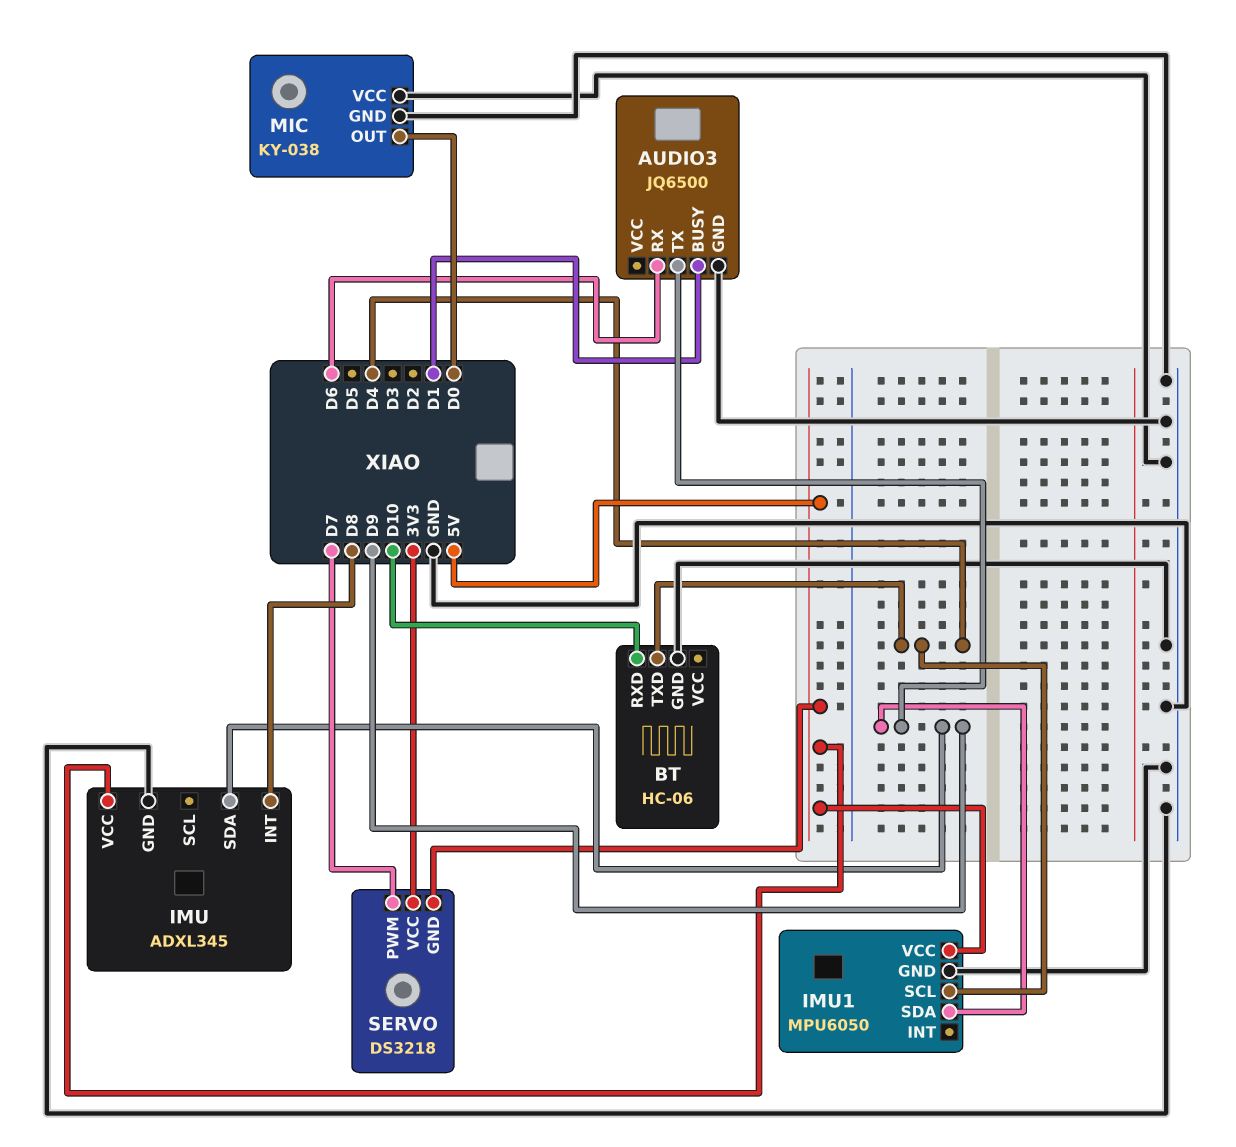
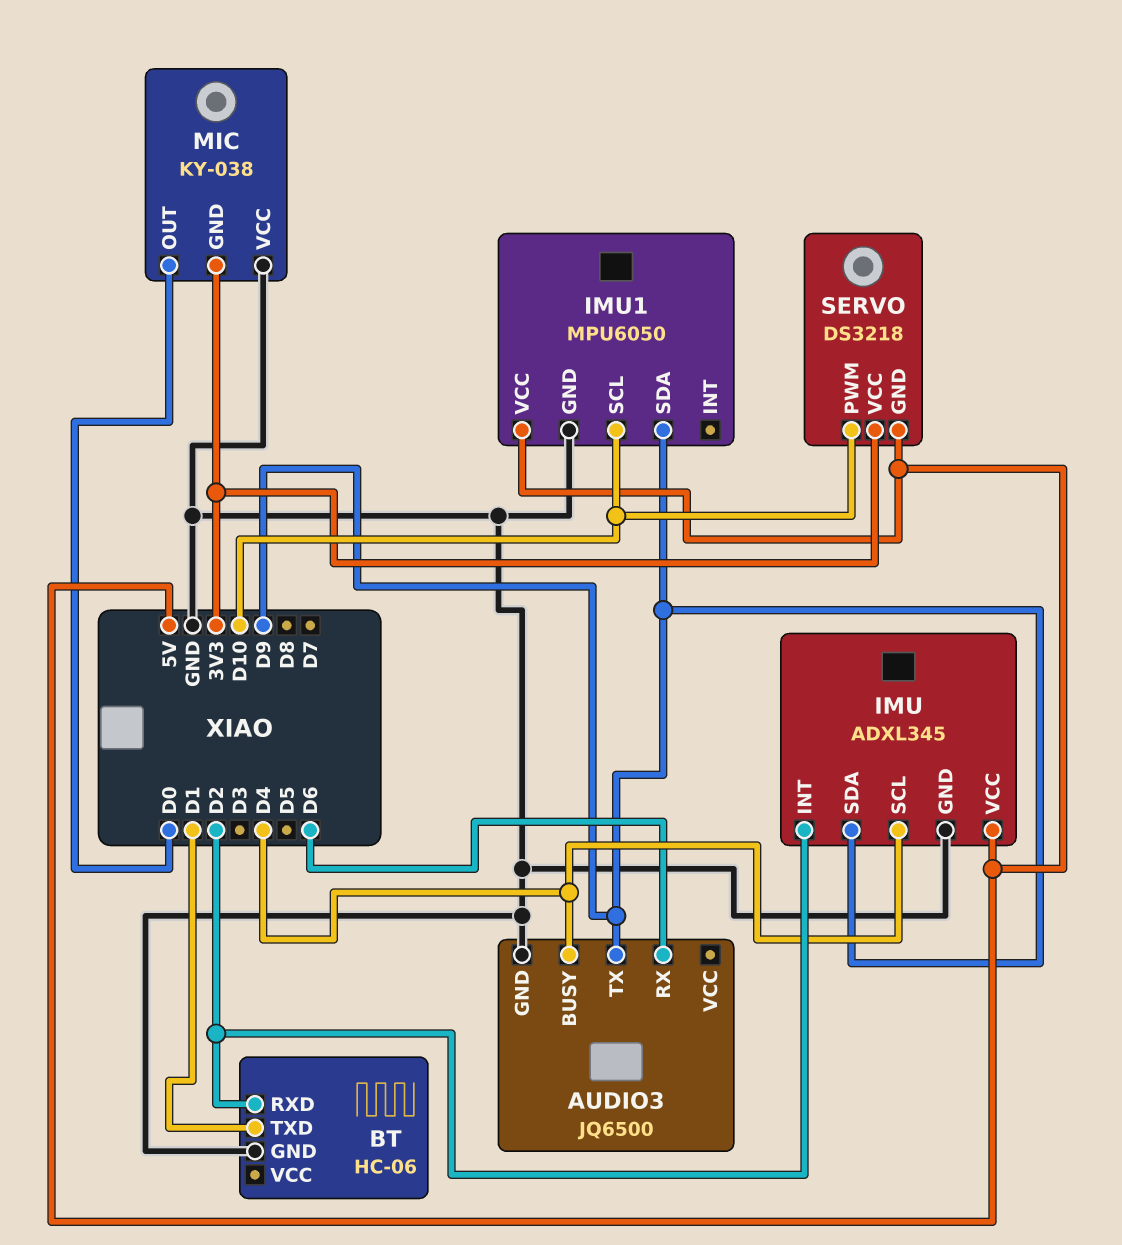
AUDIO3 pin BUSY: D1 -> D4
BT pin RXD: D10 -> D2
BT pin TXD: D4 -> D1
IMU pin INT: D8 -> D2
IMU pin SCL: none -> D4
IMU1 pin SCL: D4 -> D10
MIC pin GND: GND -> 3V3
SERVO pin PWM: D7 -> D10

